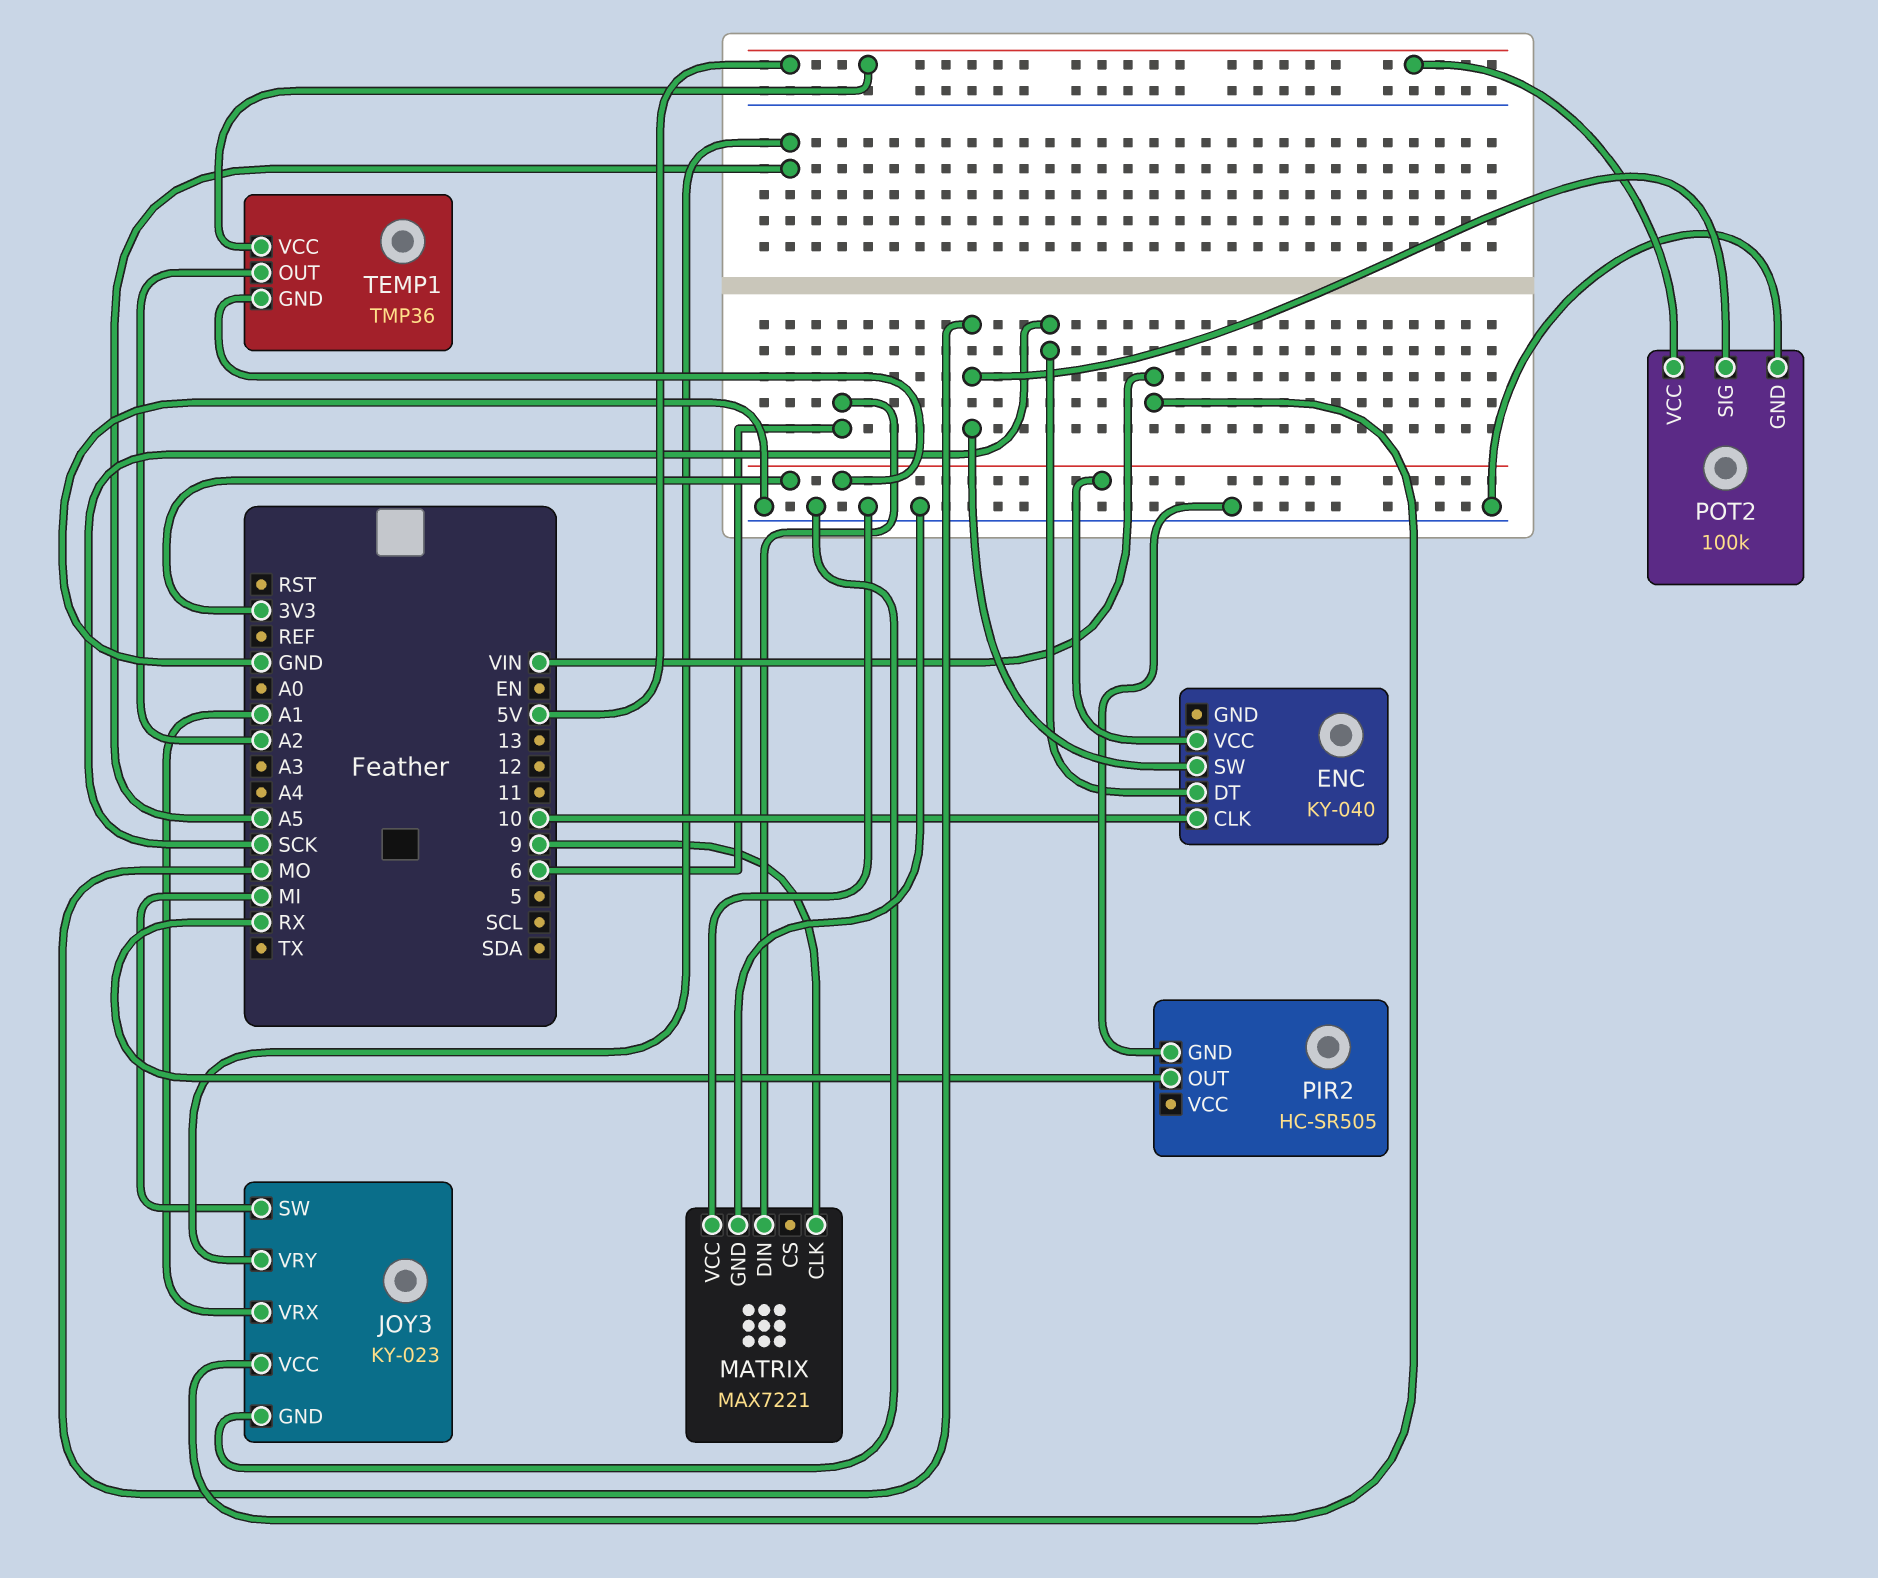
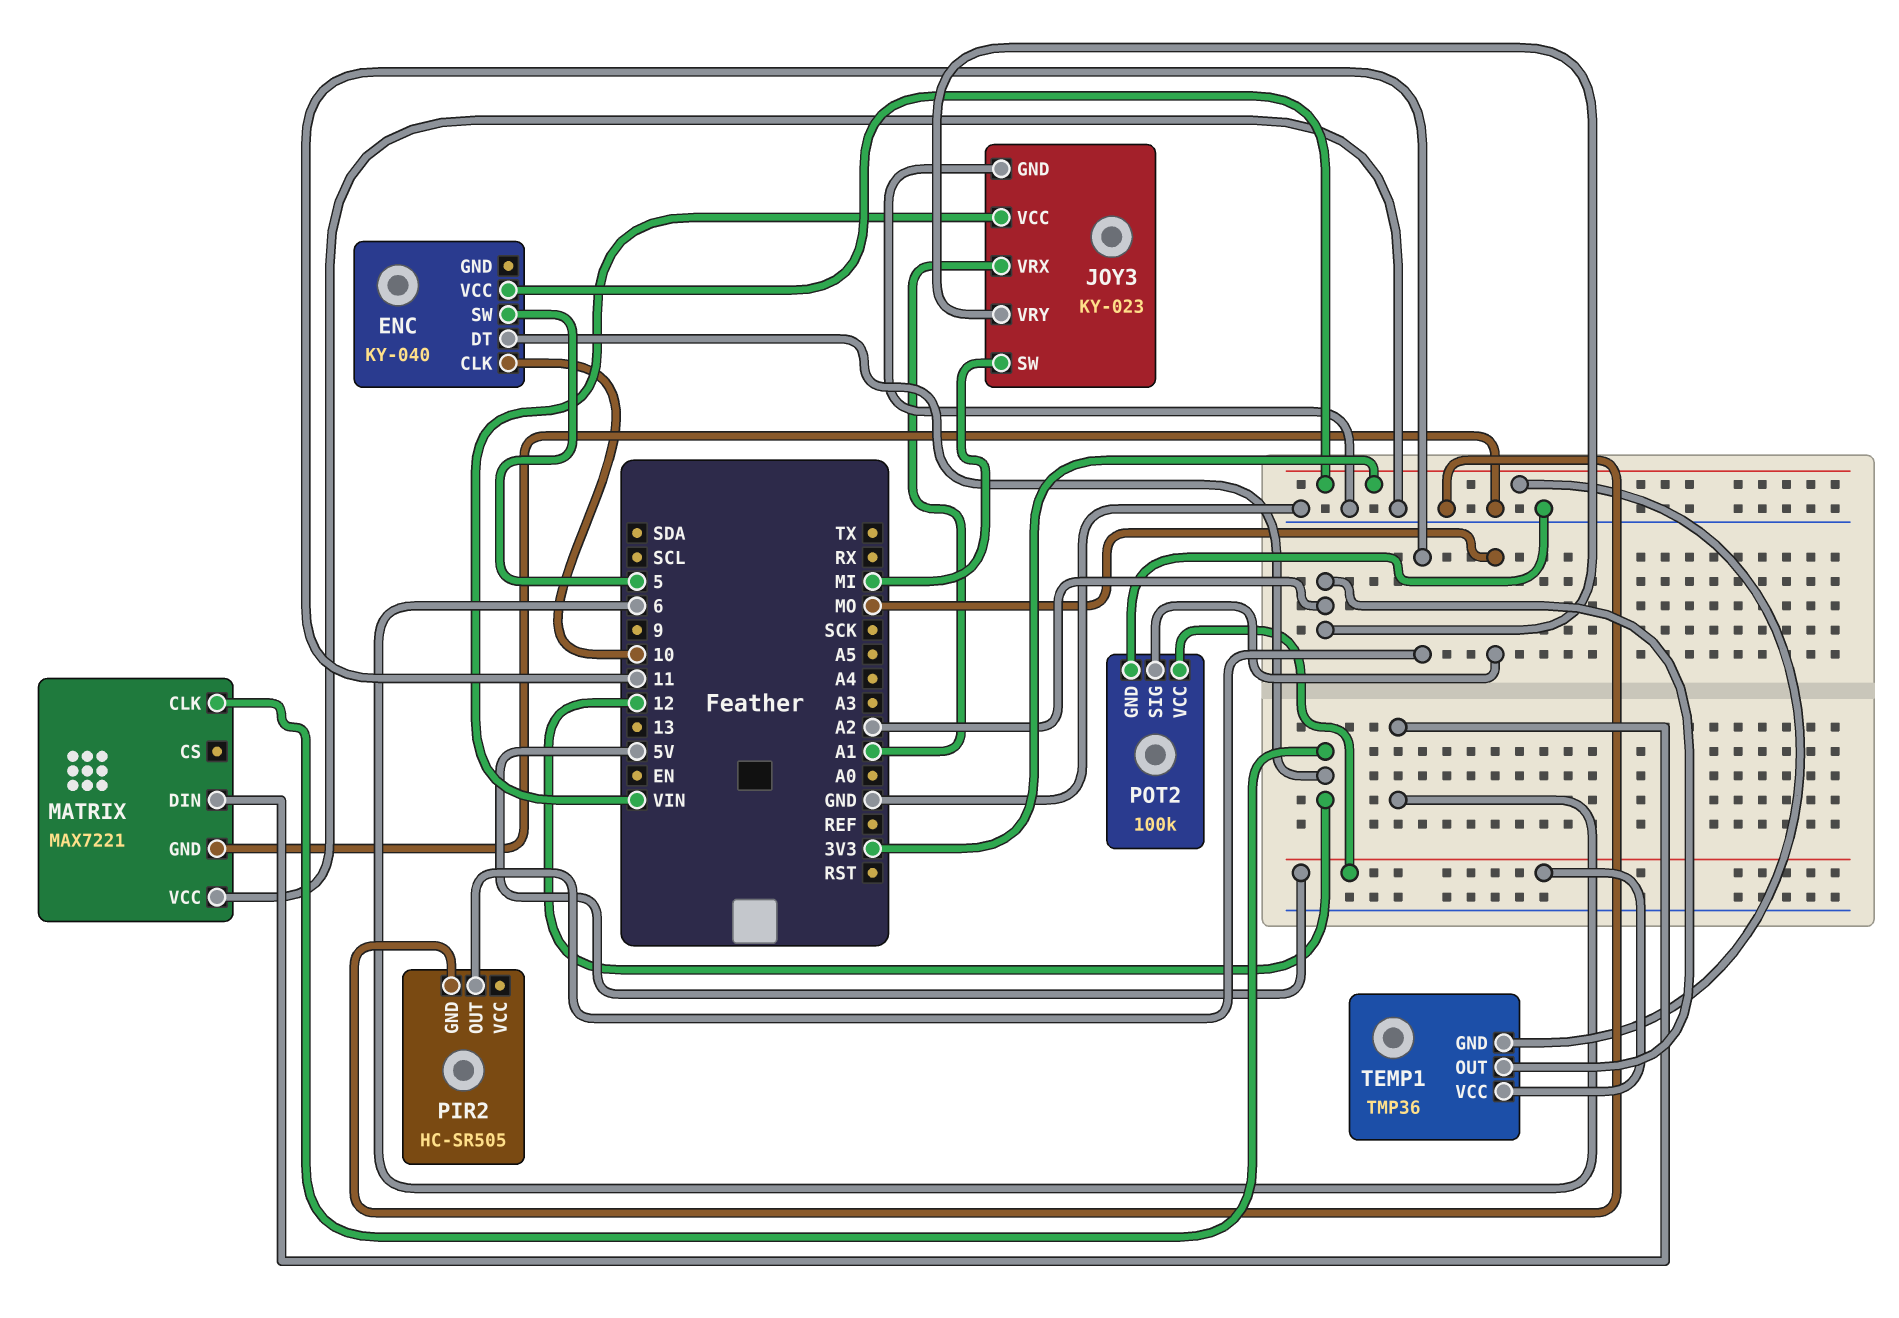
ENC pin DT: SCK -> 12
ENC pin SW: MO -> 5
JOY3 pin VRY: A5 -> A2
MATRIX pin CLK: 9 -> 12
PIR2 pin OUT: RX -> 11

